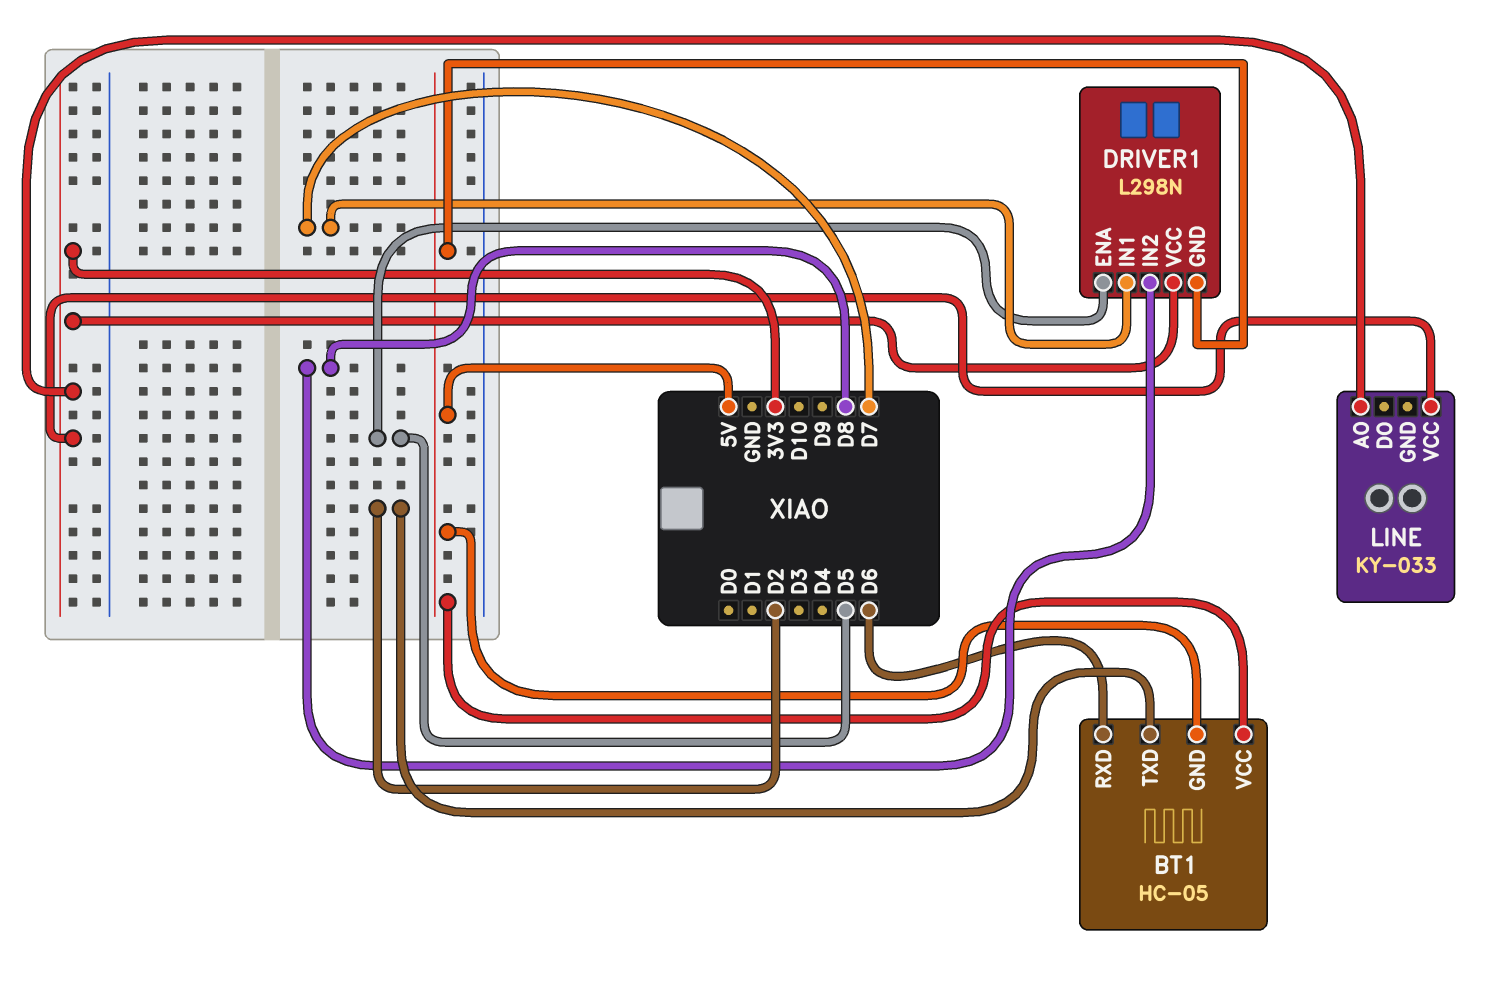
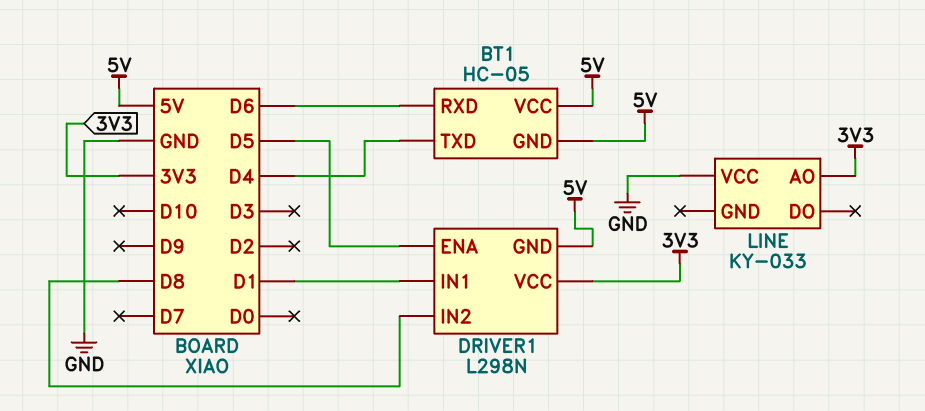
BT1 pin TXD: D2 -> D4
DRIVER1 pin IN1: D7 -> D1
LINE pin VCC: 3V3 -> GND

